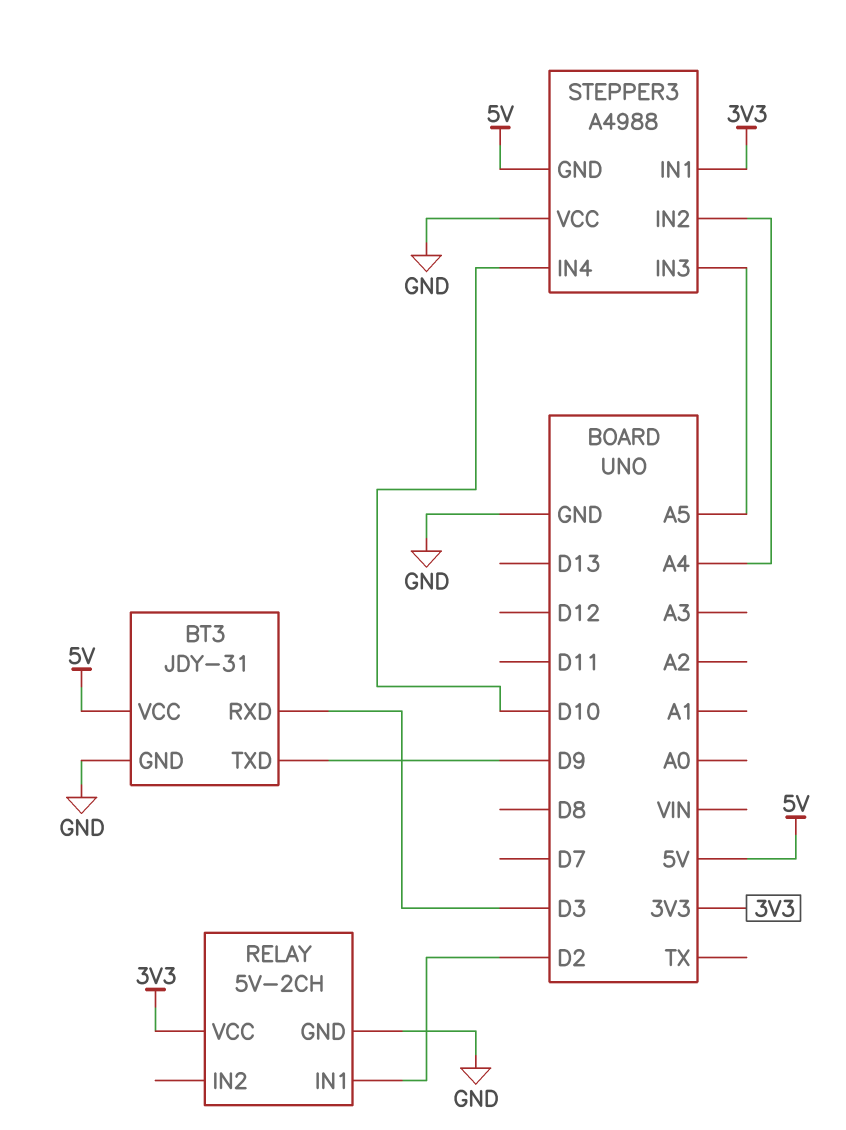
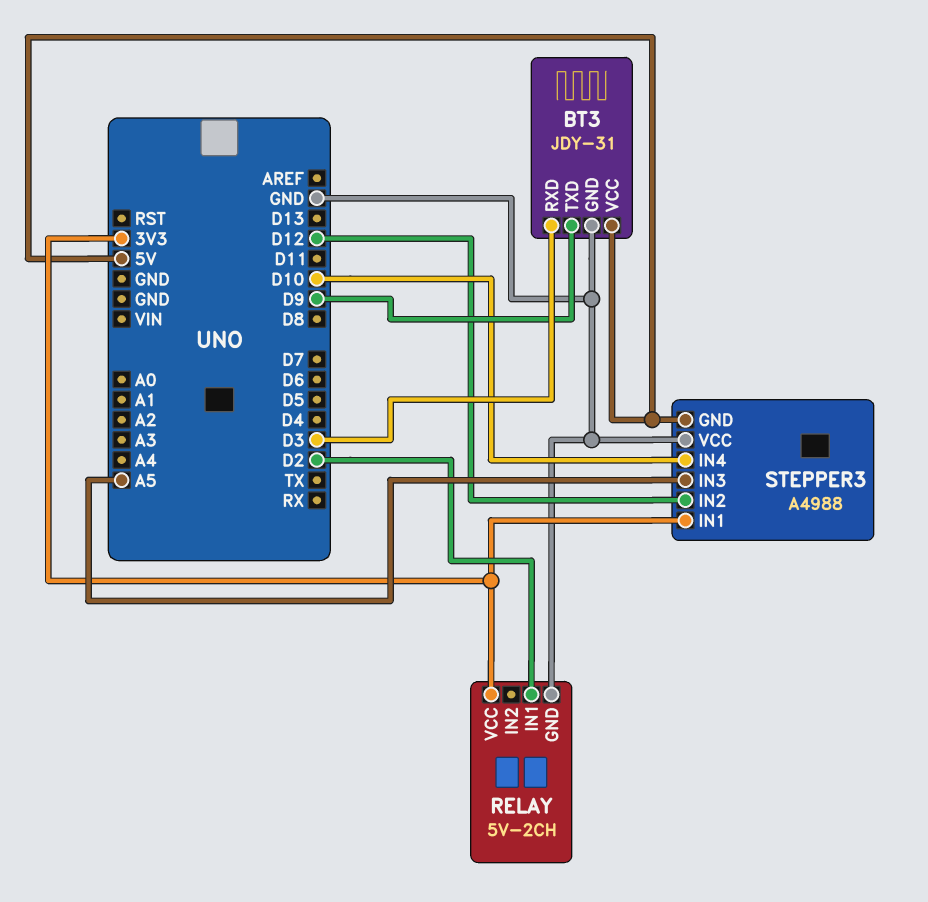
STEPPER3 pin IN2: A4 -> D12

